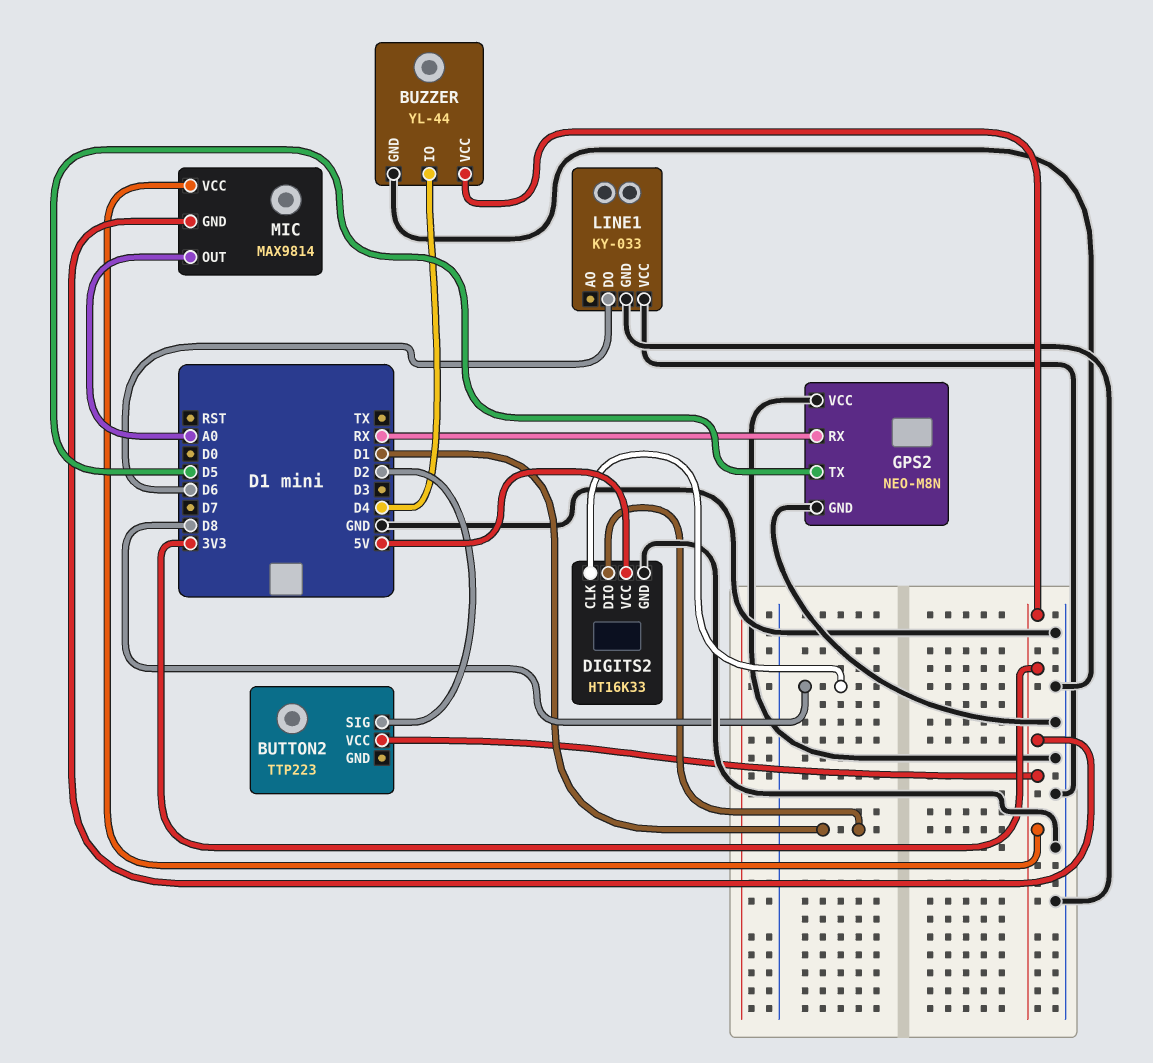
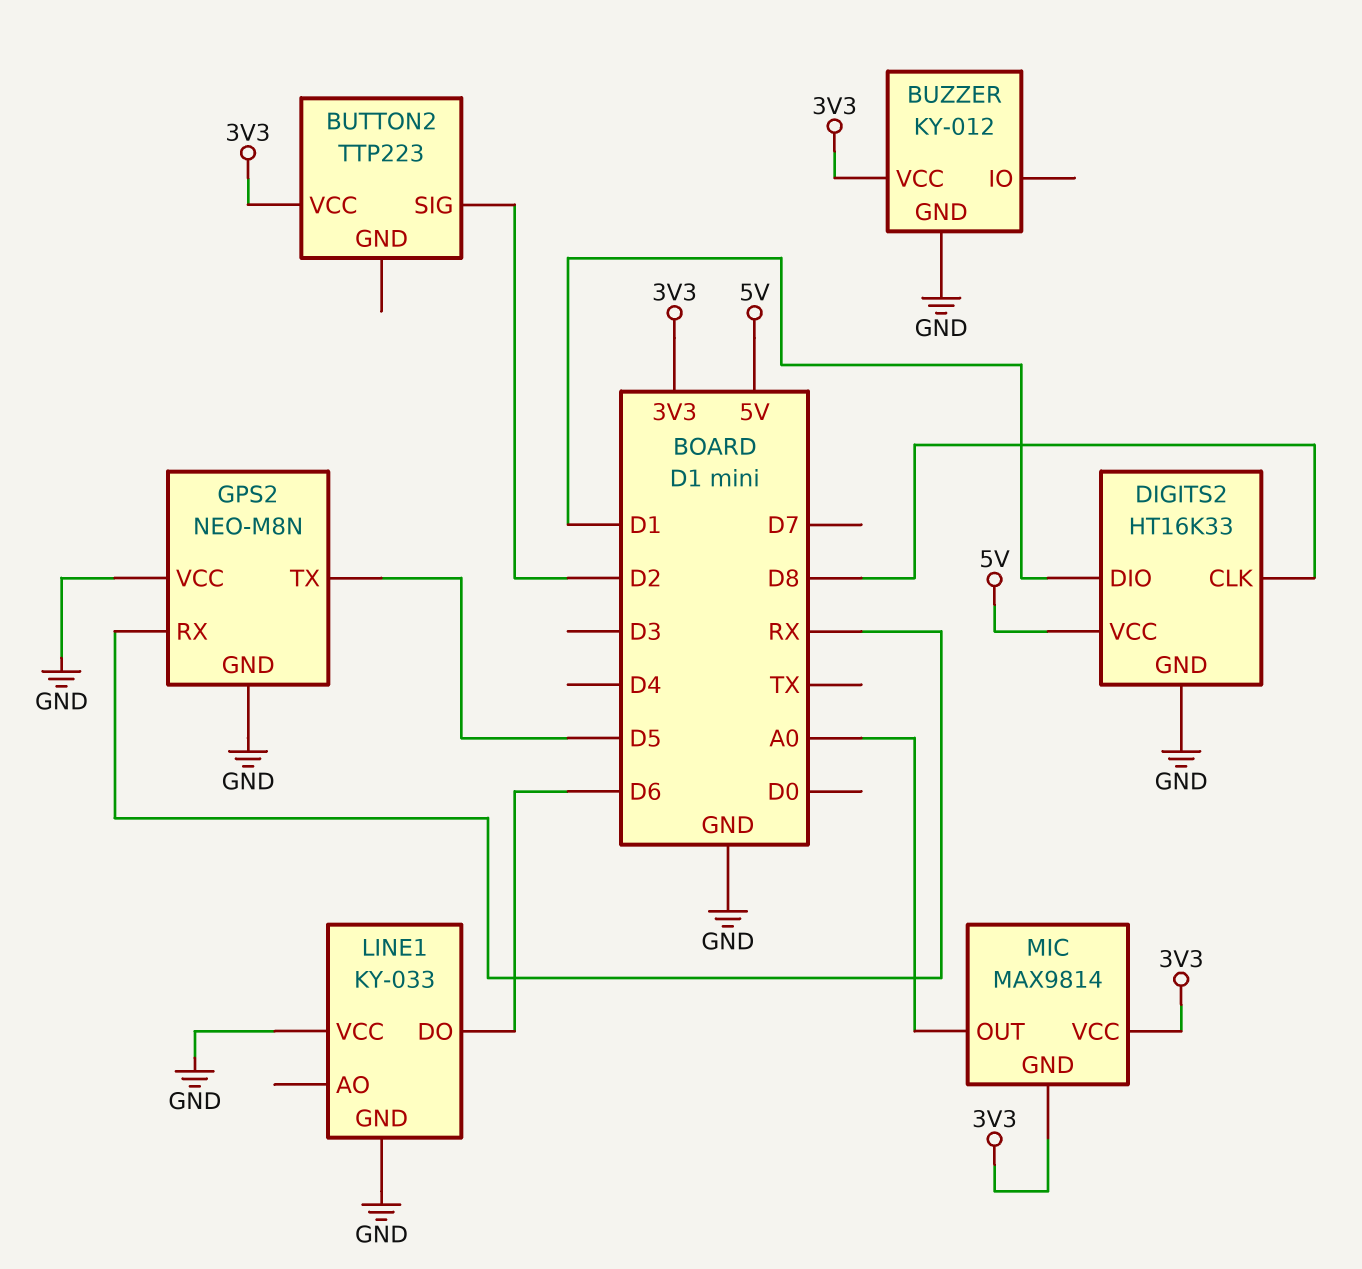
BUZZER: YL-44 -> KY-012
BUZZER pin IO: D4 -> none

